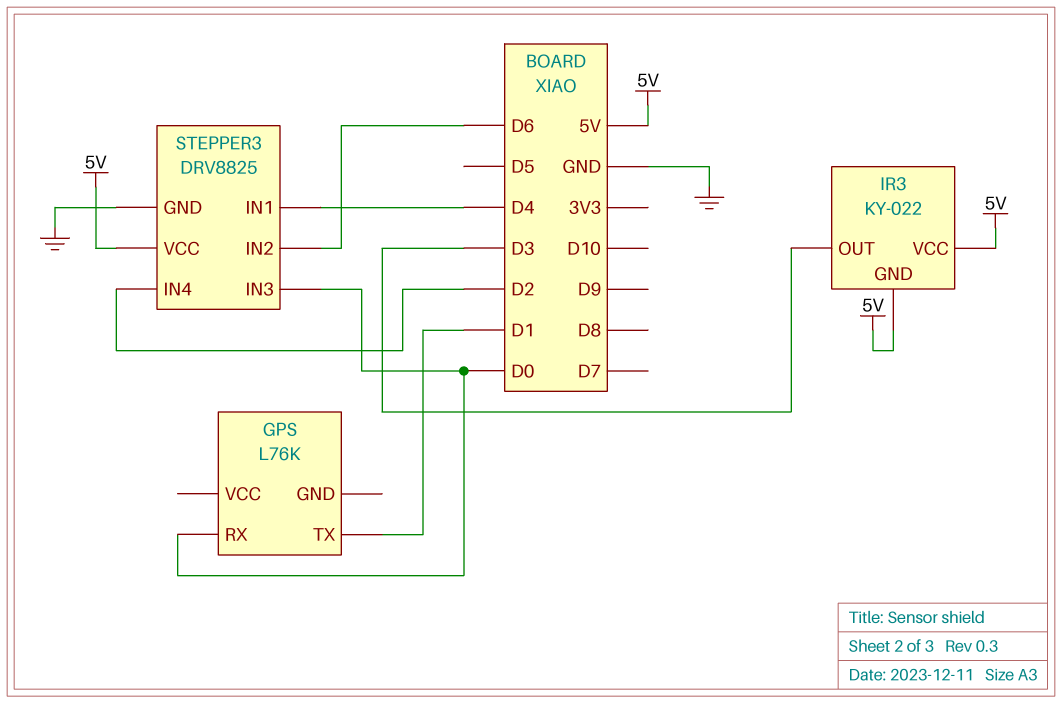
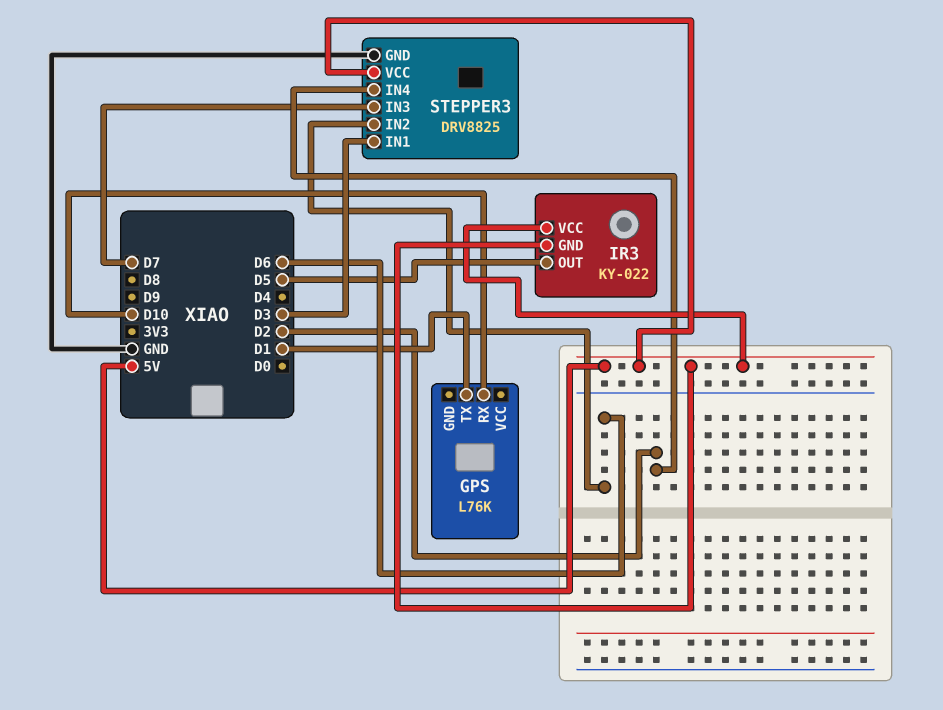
GPS pin RX: D0 -> D10
IR3 pin OUT: D3 -> D5
STEPPER3 pin IN1: D4 -> D3
STEPPER3 pin IN3: D0 -> D7

